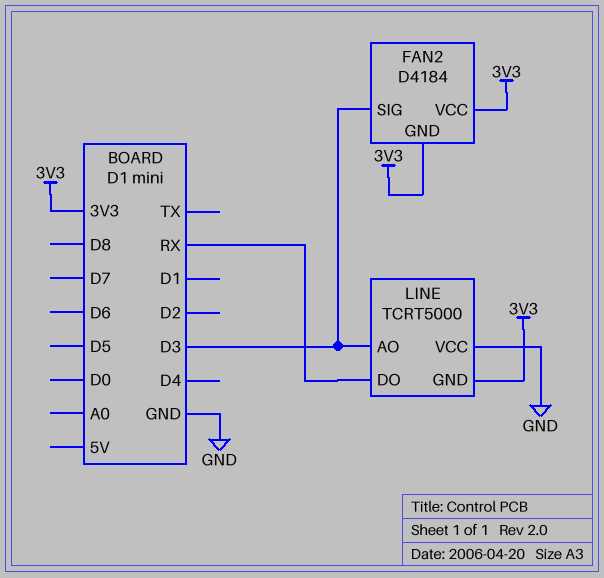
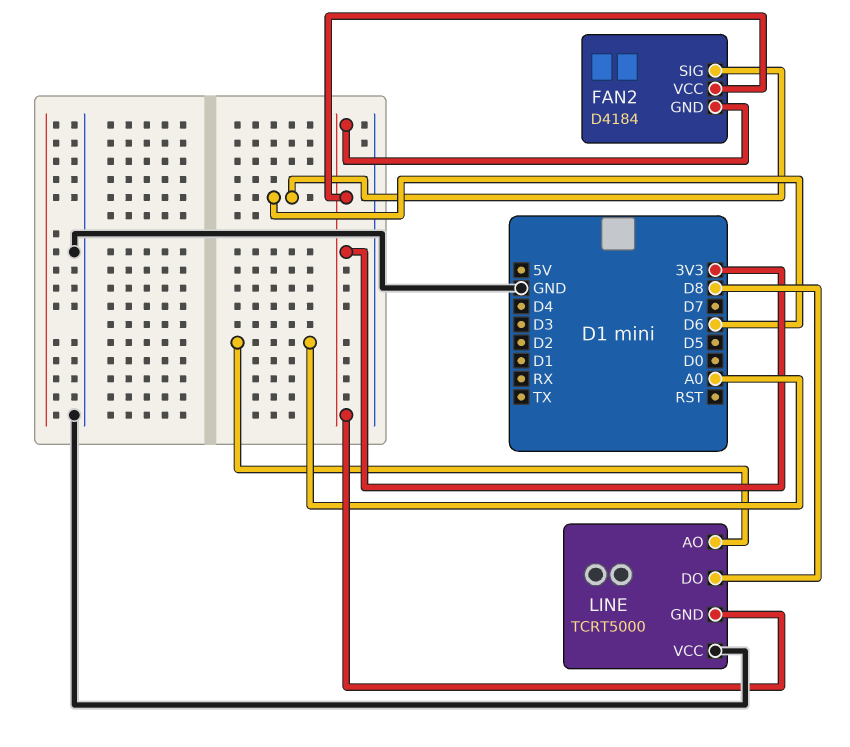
FAN2 pin SIG: D3 -> D6
LINE pin AO: D3 -> A0
LINE pin DO: RX -> D8

